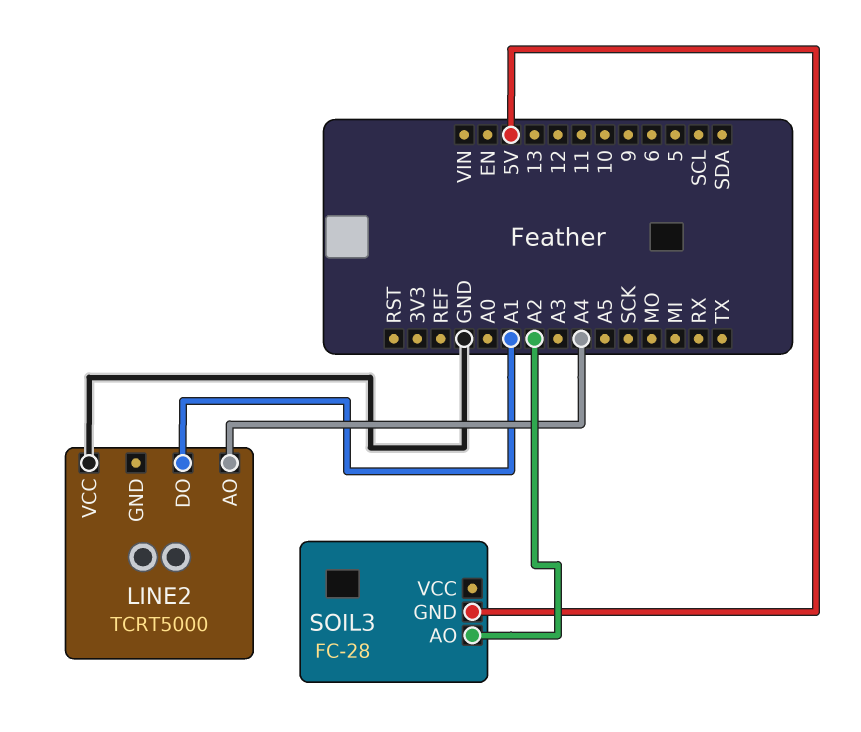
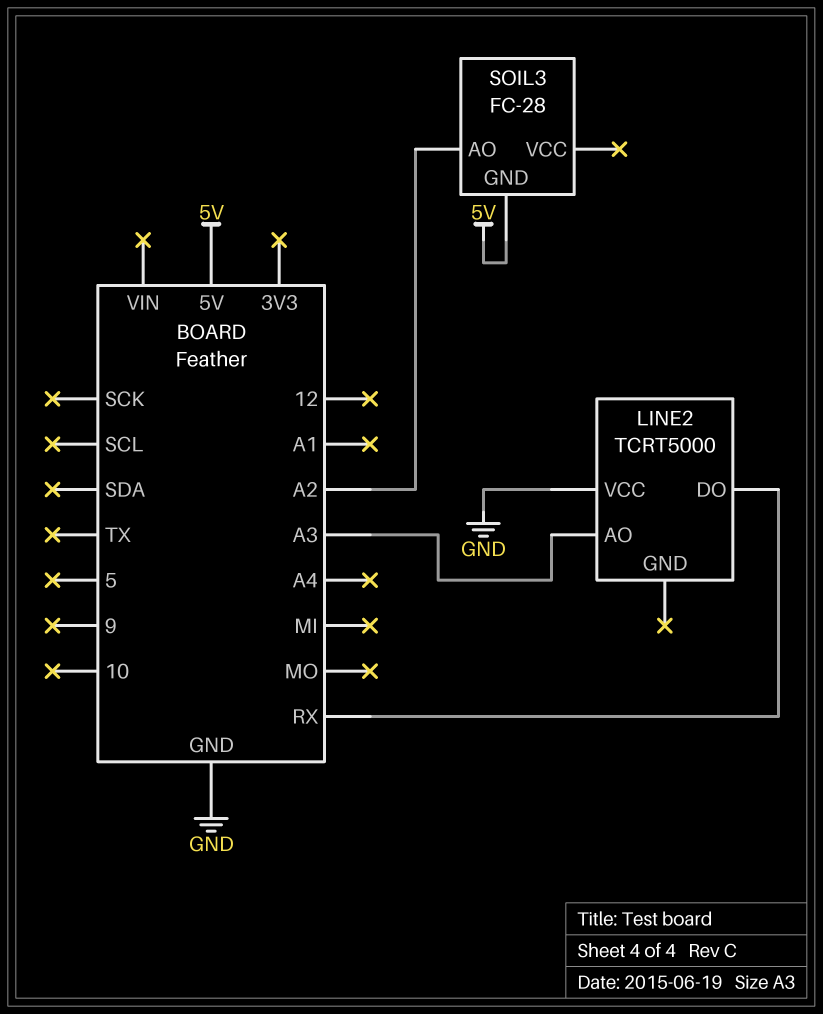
LINE2 pin AO: A4 -> A3
LINE2 pin DO: A1 -> RX

